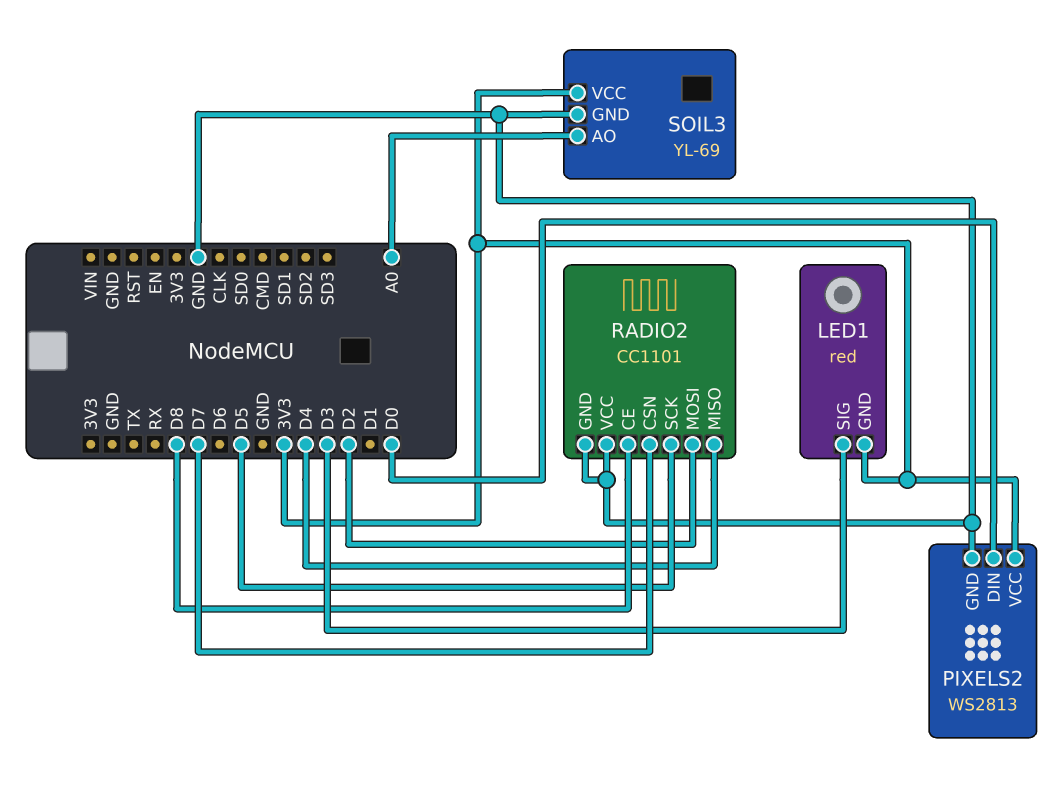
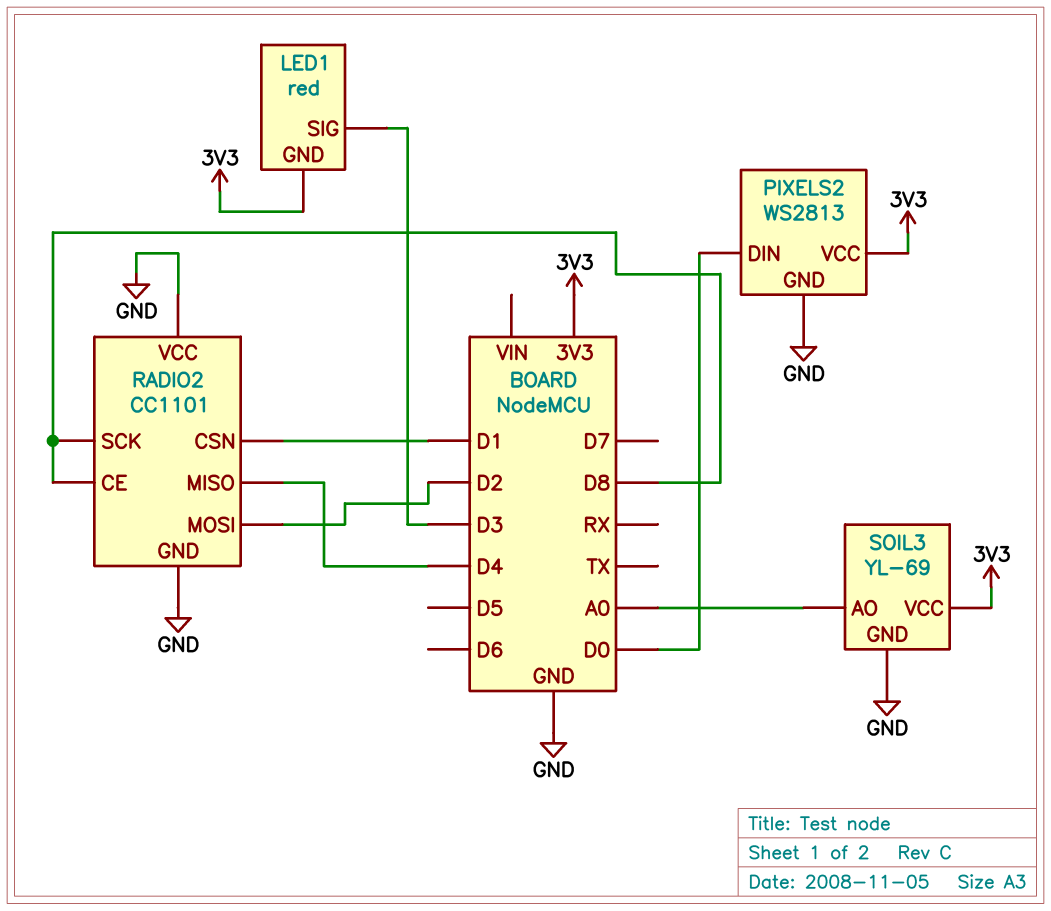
RADIO2 pin CSN: D7 -> D1
RADIO2 pin SCK: D5 -> D8

